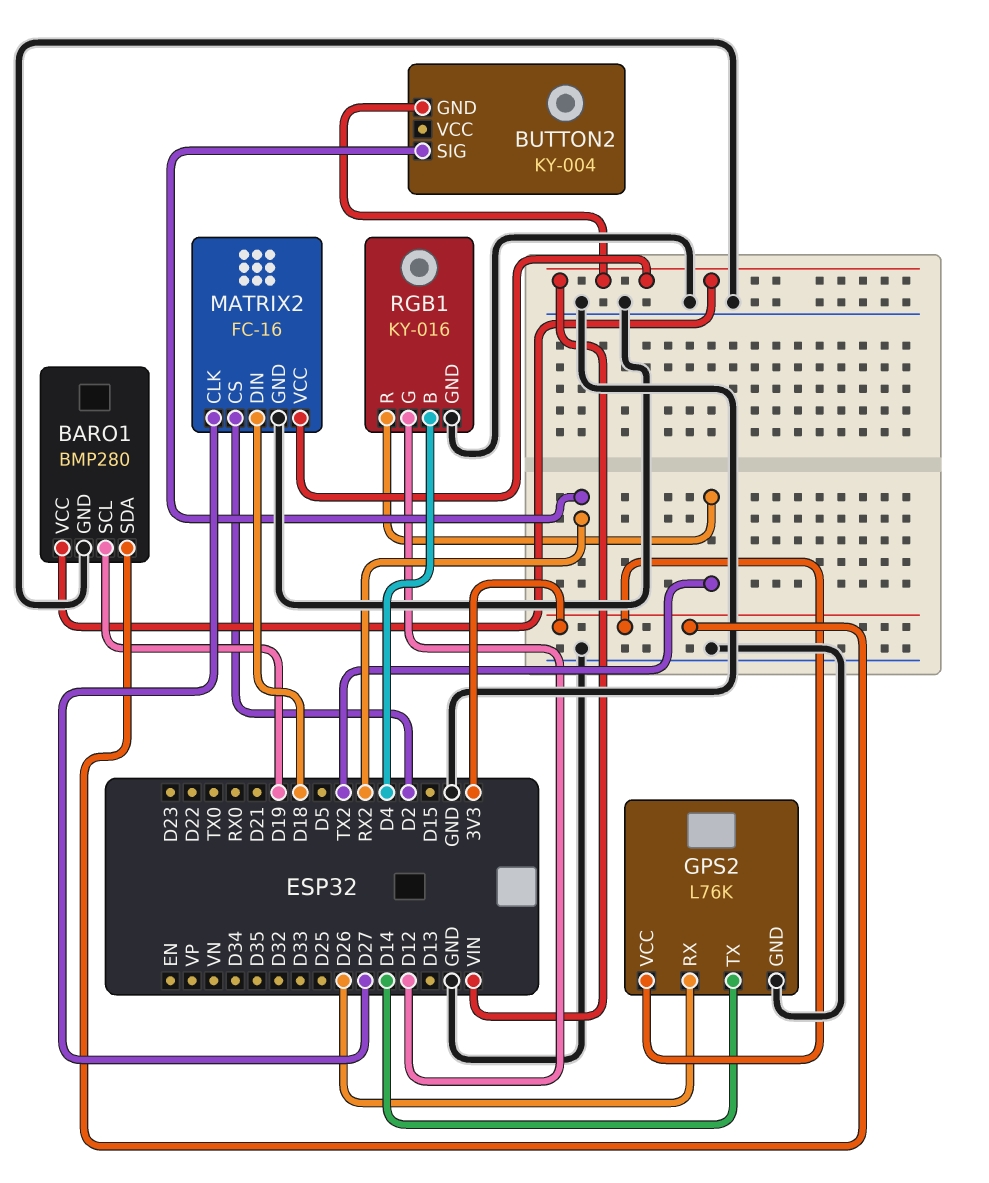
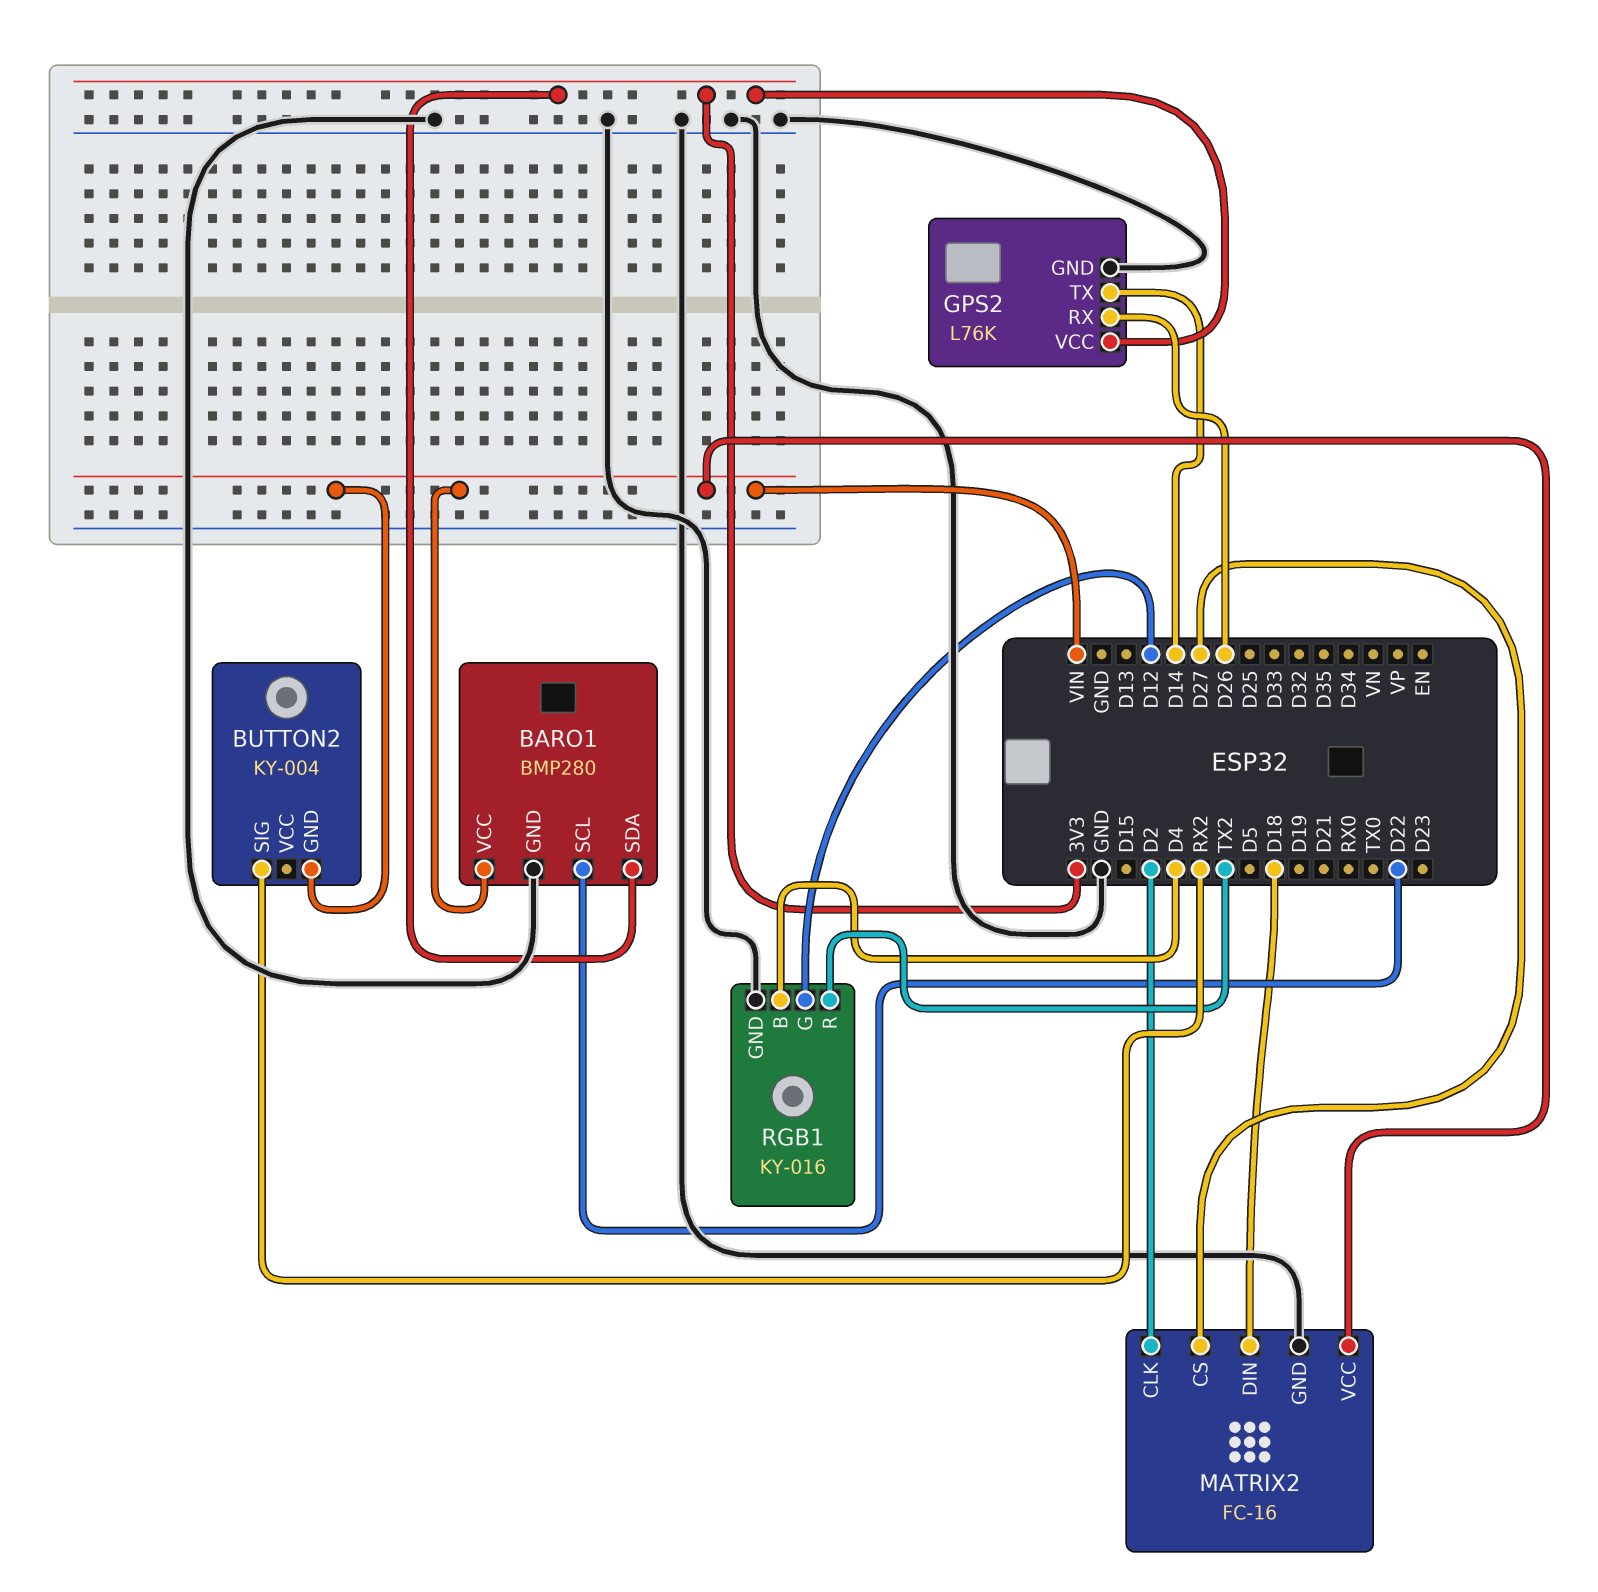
BARO1 pin SCL: D19 -> D22
MATRIX2 pin CLK: D27 -> D2
MATRIX2 pin CS: D2 -> D27

